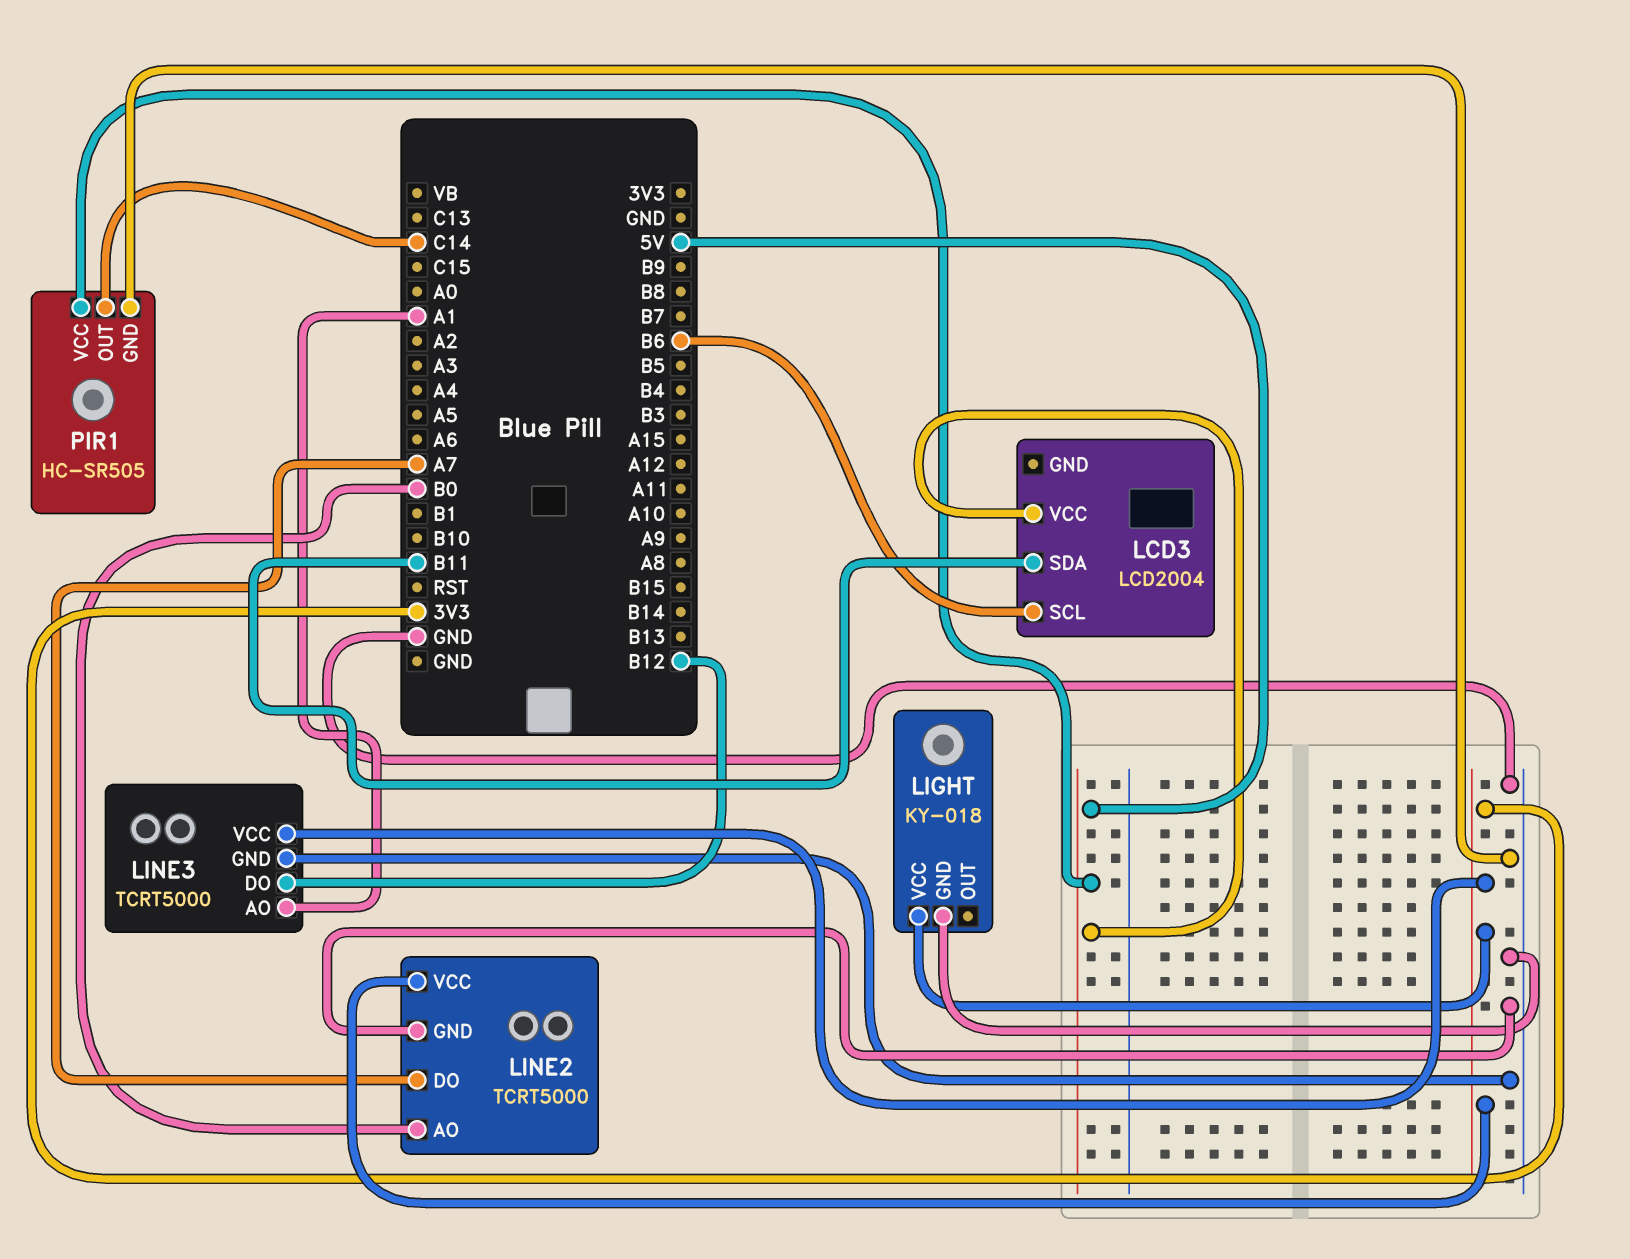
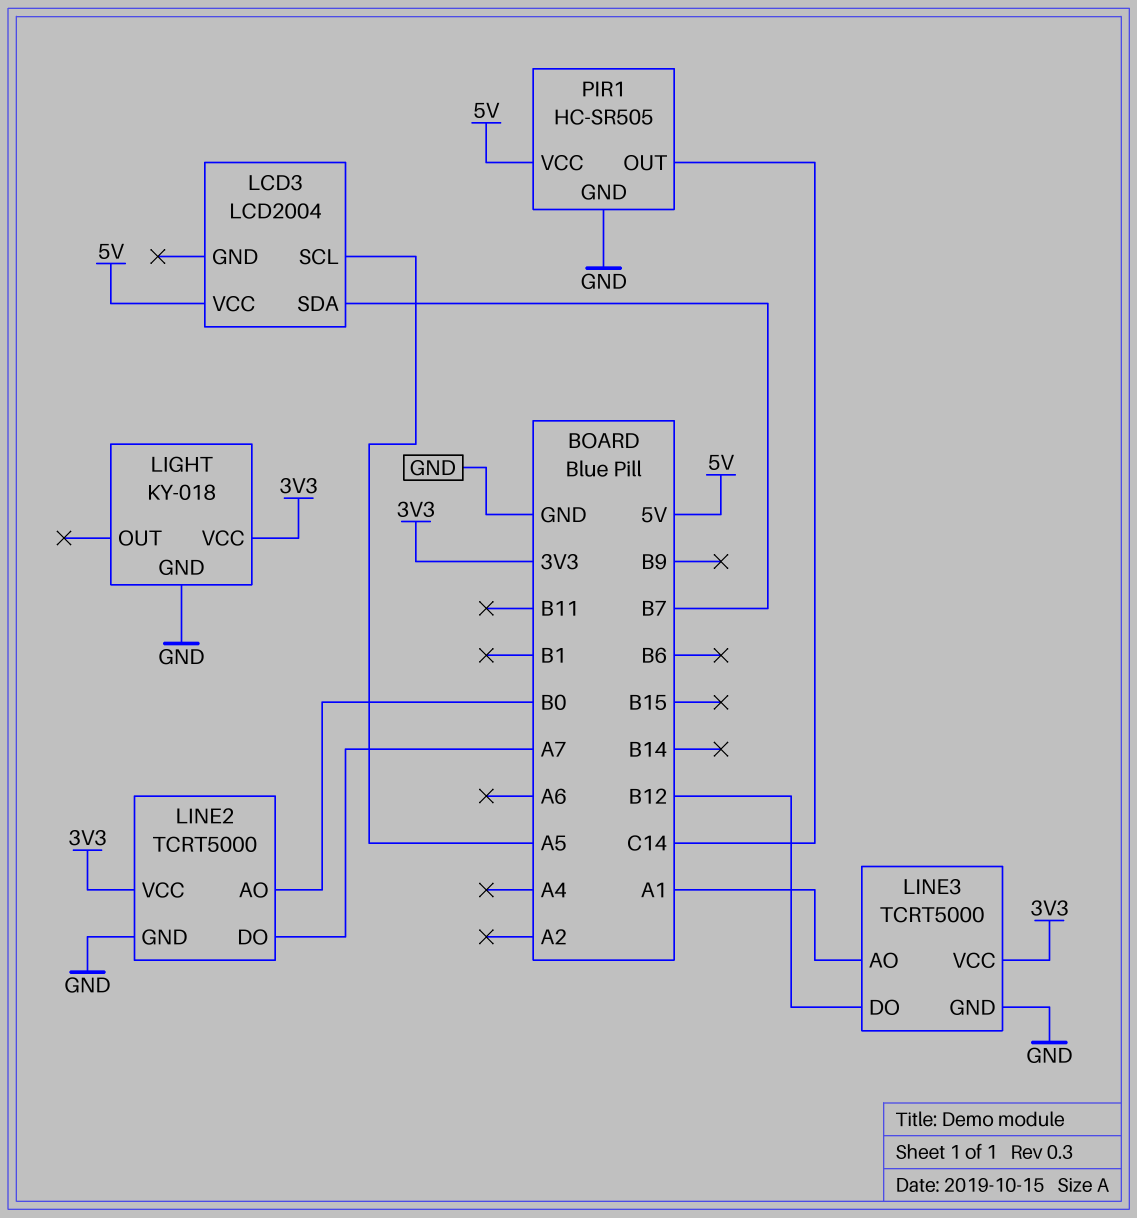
LCD3 pin SCL: B6 -> A5
LCD3 pin SDA: B11 -> B7

